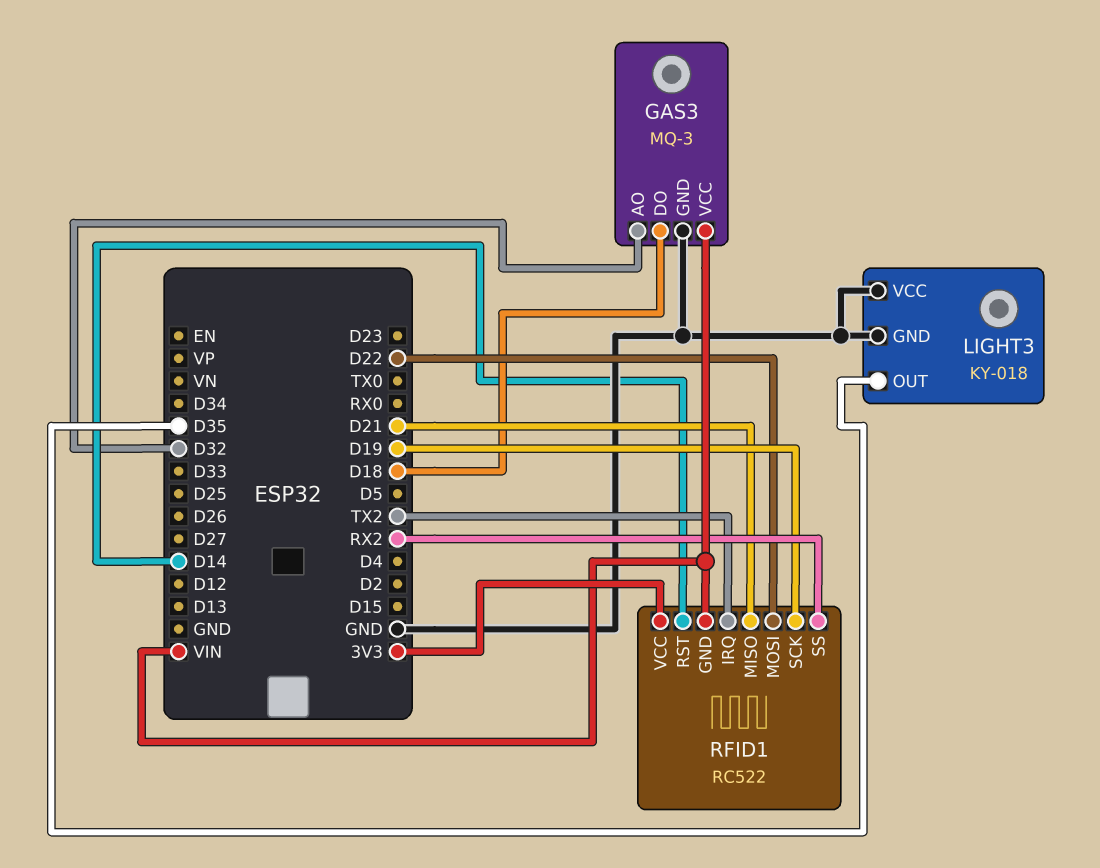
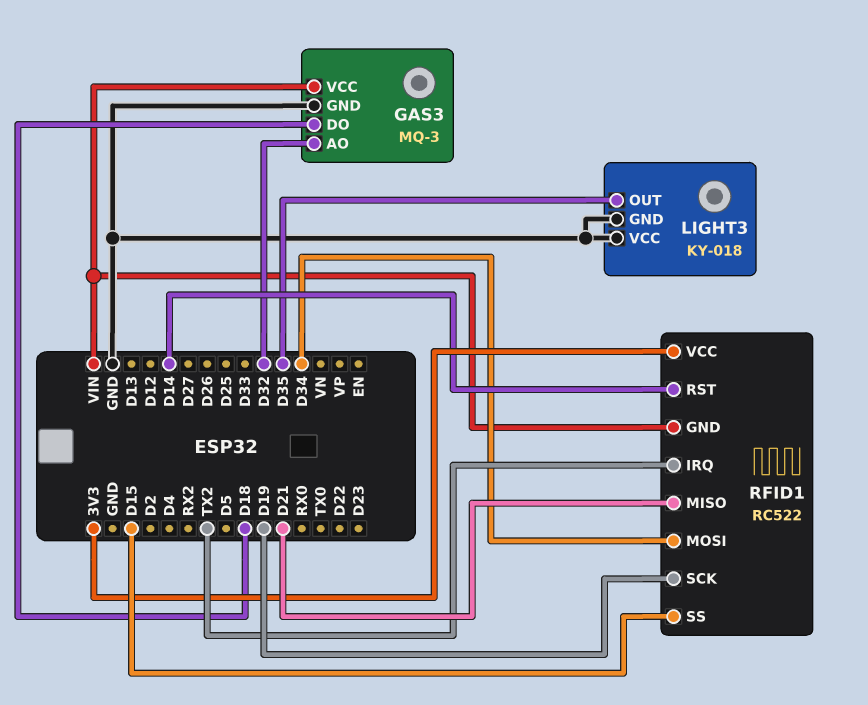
RFID1 pin MOSI: D22 -> D34
RFID1 pin SS: RX2 -> D15

